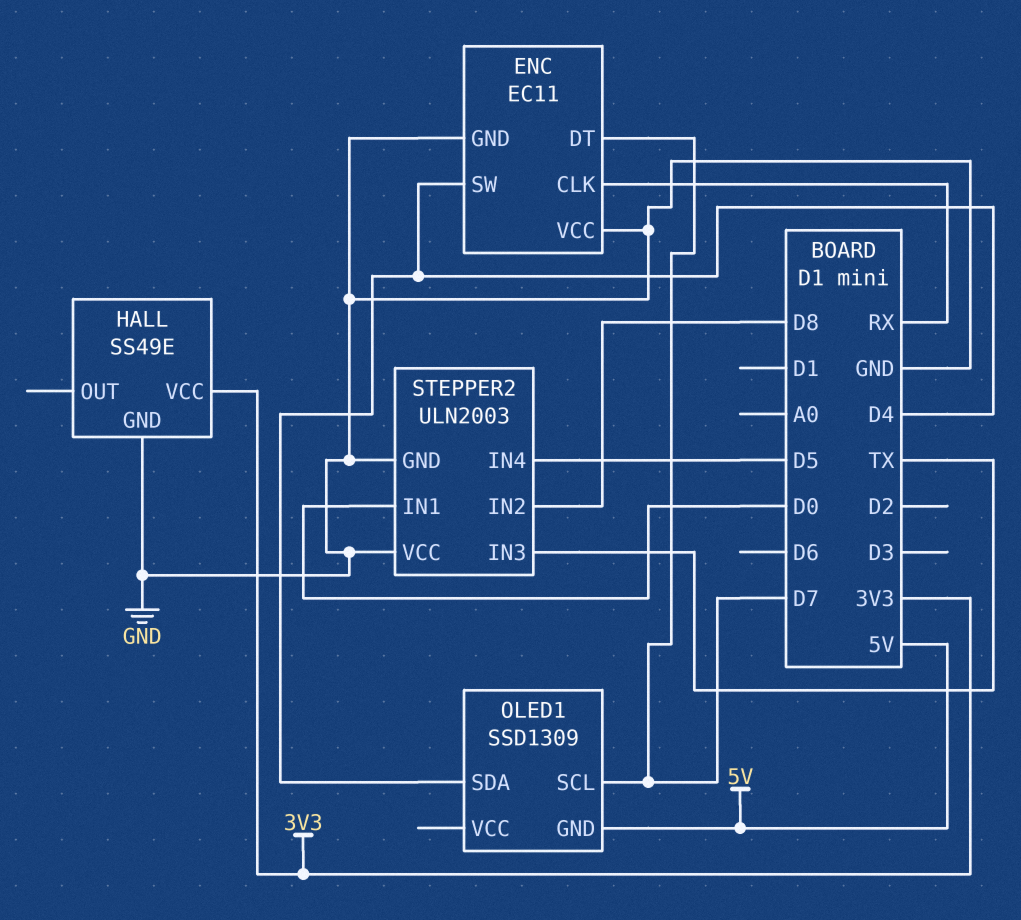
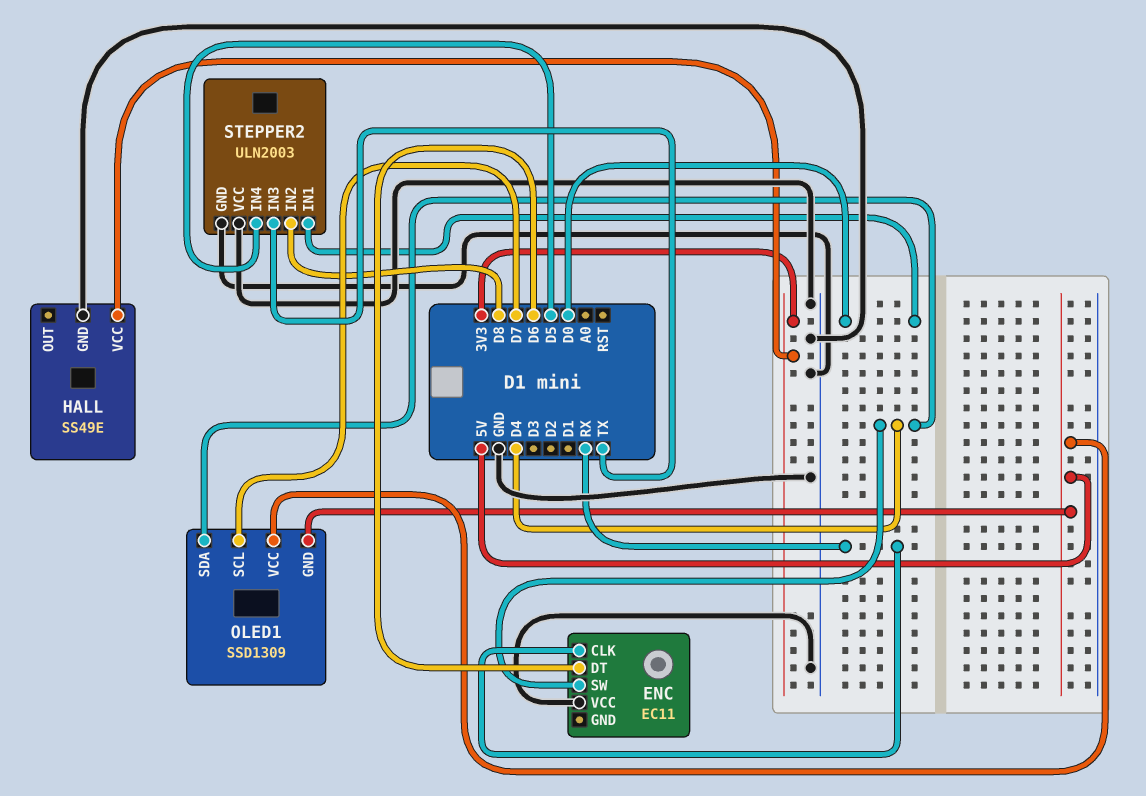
ENC pin DT: D7 -> D6
ENC pin GND: GND -> none
OLED1 pin VCC: none -> 5V

